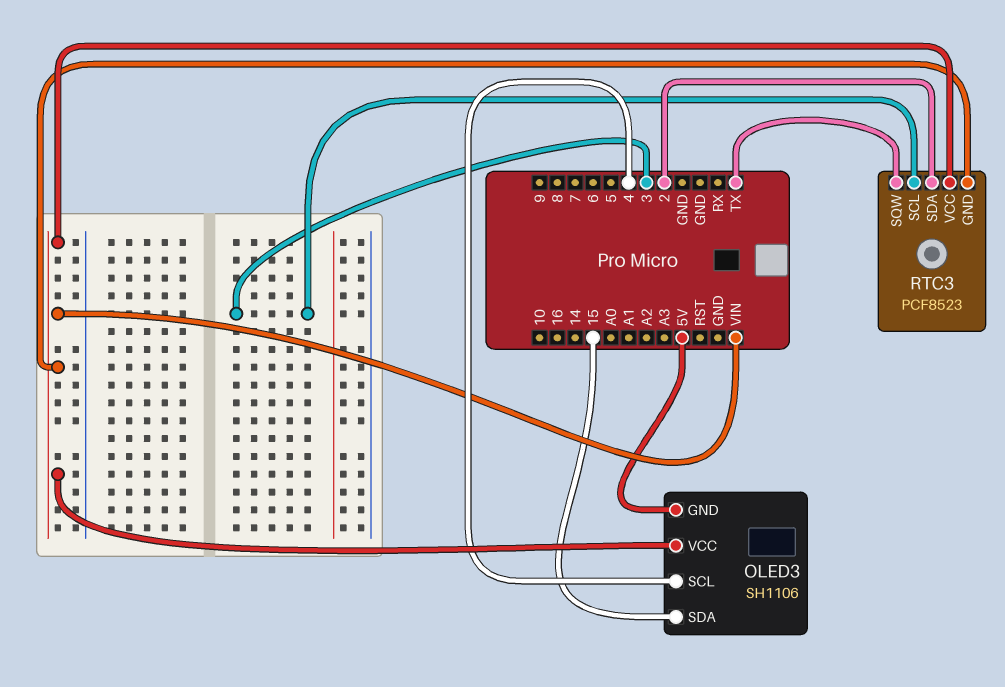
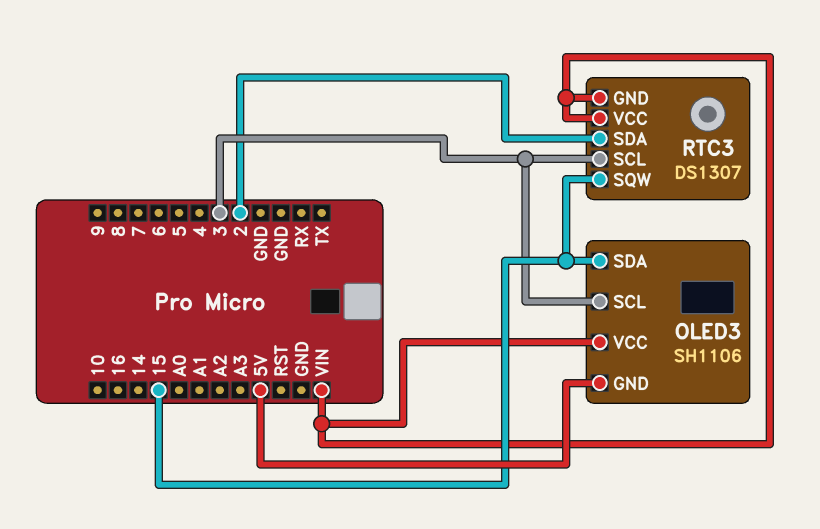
OLED3 pin SCL: 4 -> 3
RTC3: PCF8523 -> DS1307
RTC3 pin SQW: TX -> 15

